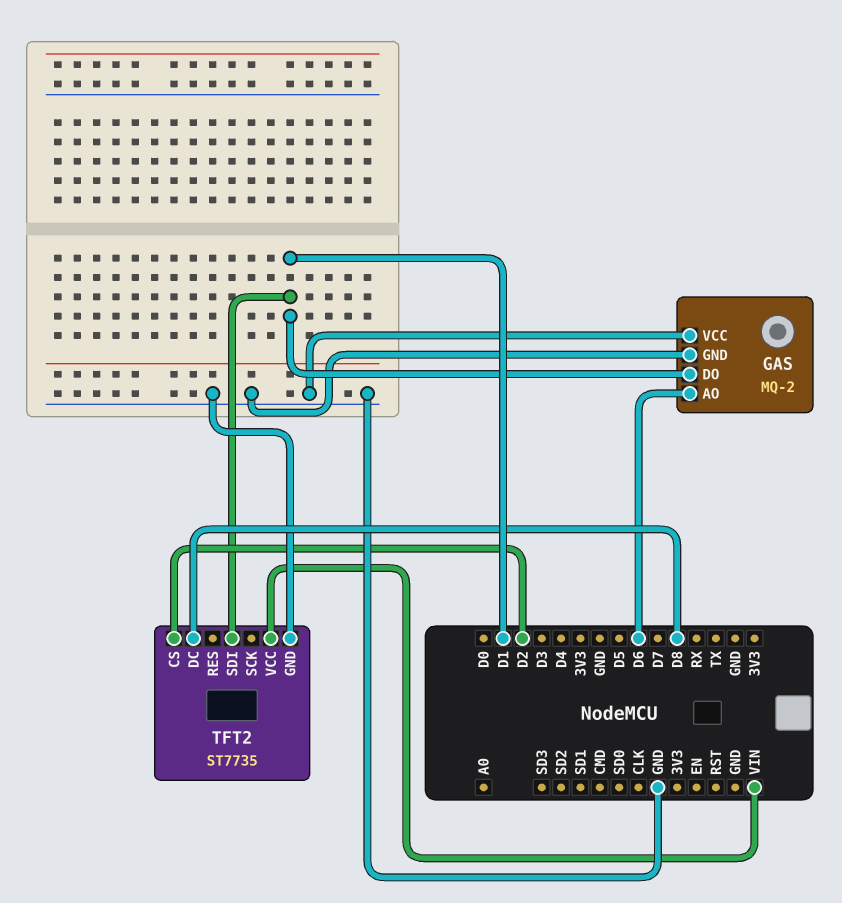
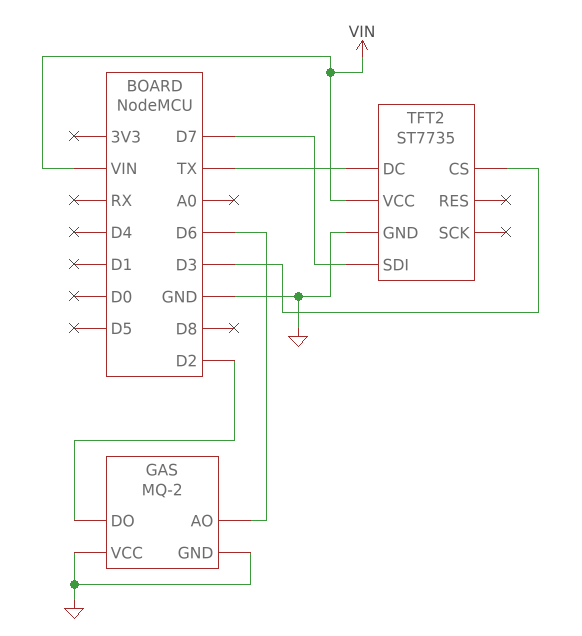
GAS pin DO: D1 -> D2
TFT2 pin CS: D2 -> D3
TFT2 pin DC: D8 -> TX
TFT2 pin SDI: D1 -> D7

